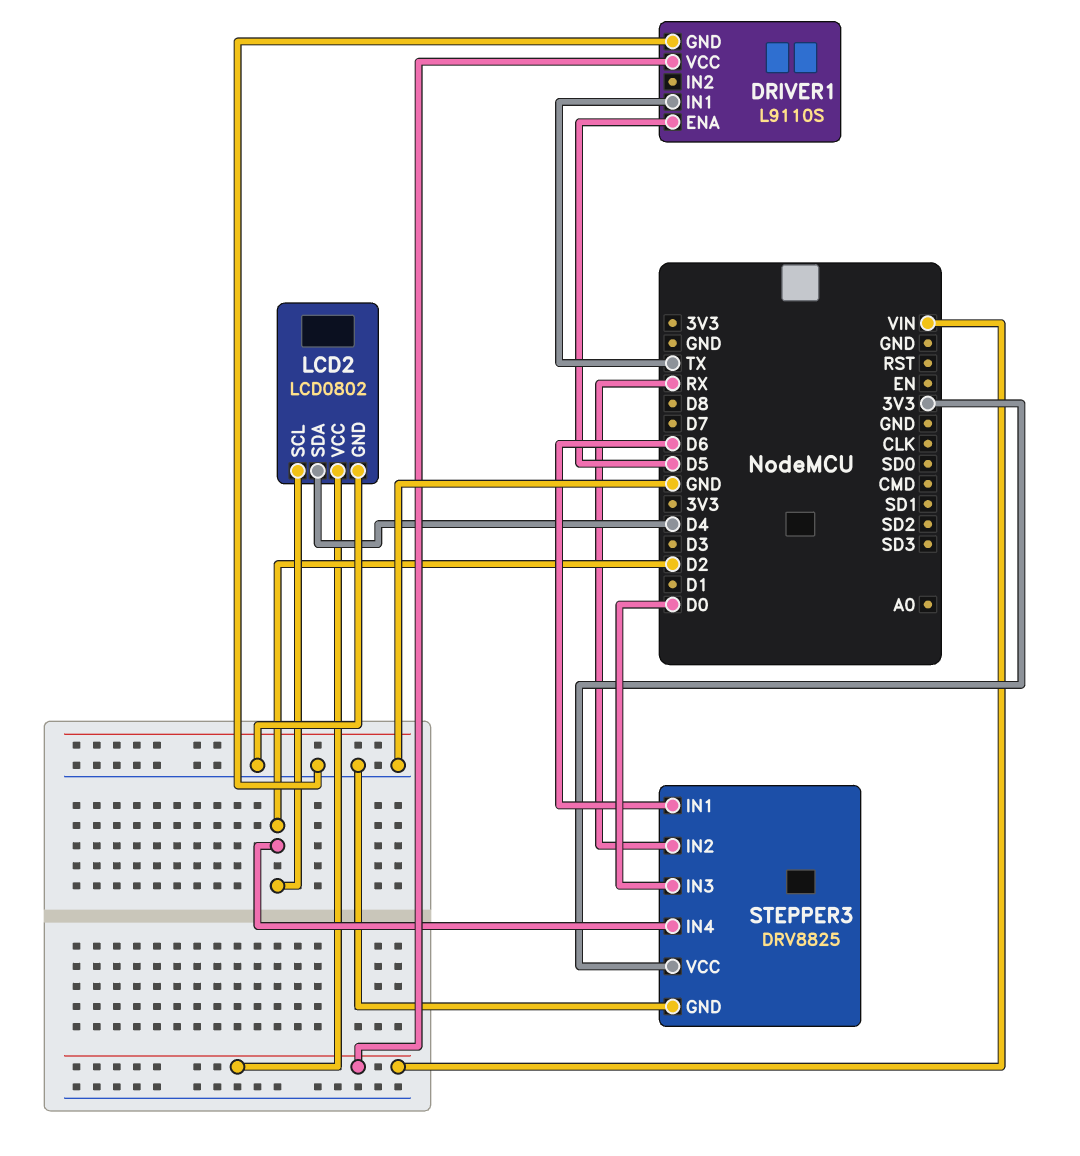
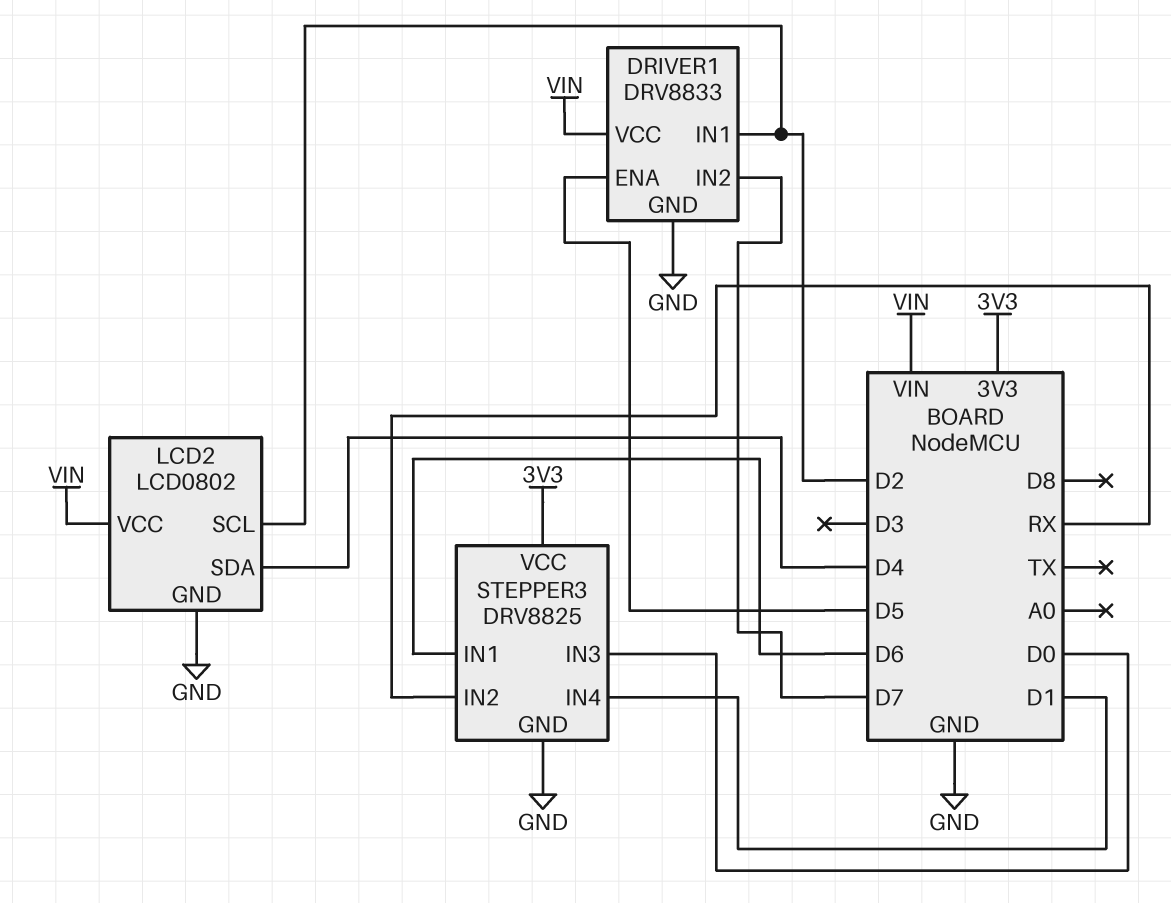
DRIVER1: L9110S -> DRV8833
DRIVER1 pin IN1: TX -> D2
DRIVER1 pin IN2: none -> D7
STEPPER3 pin IN4: D2 -> D1

